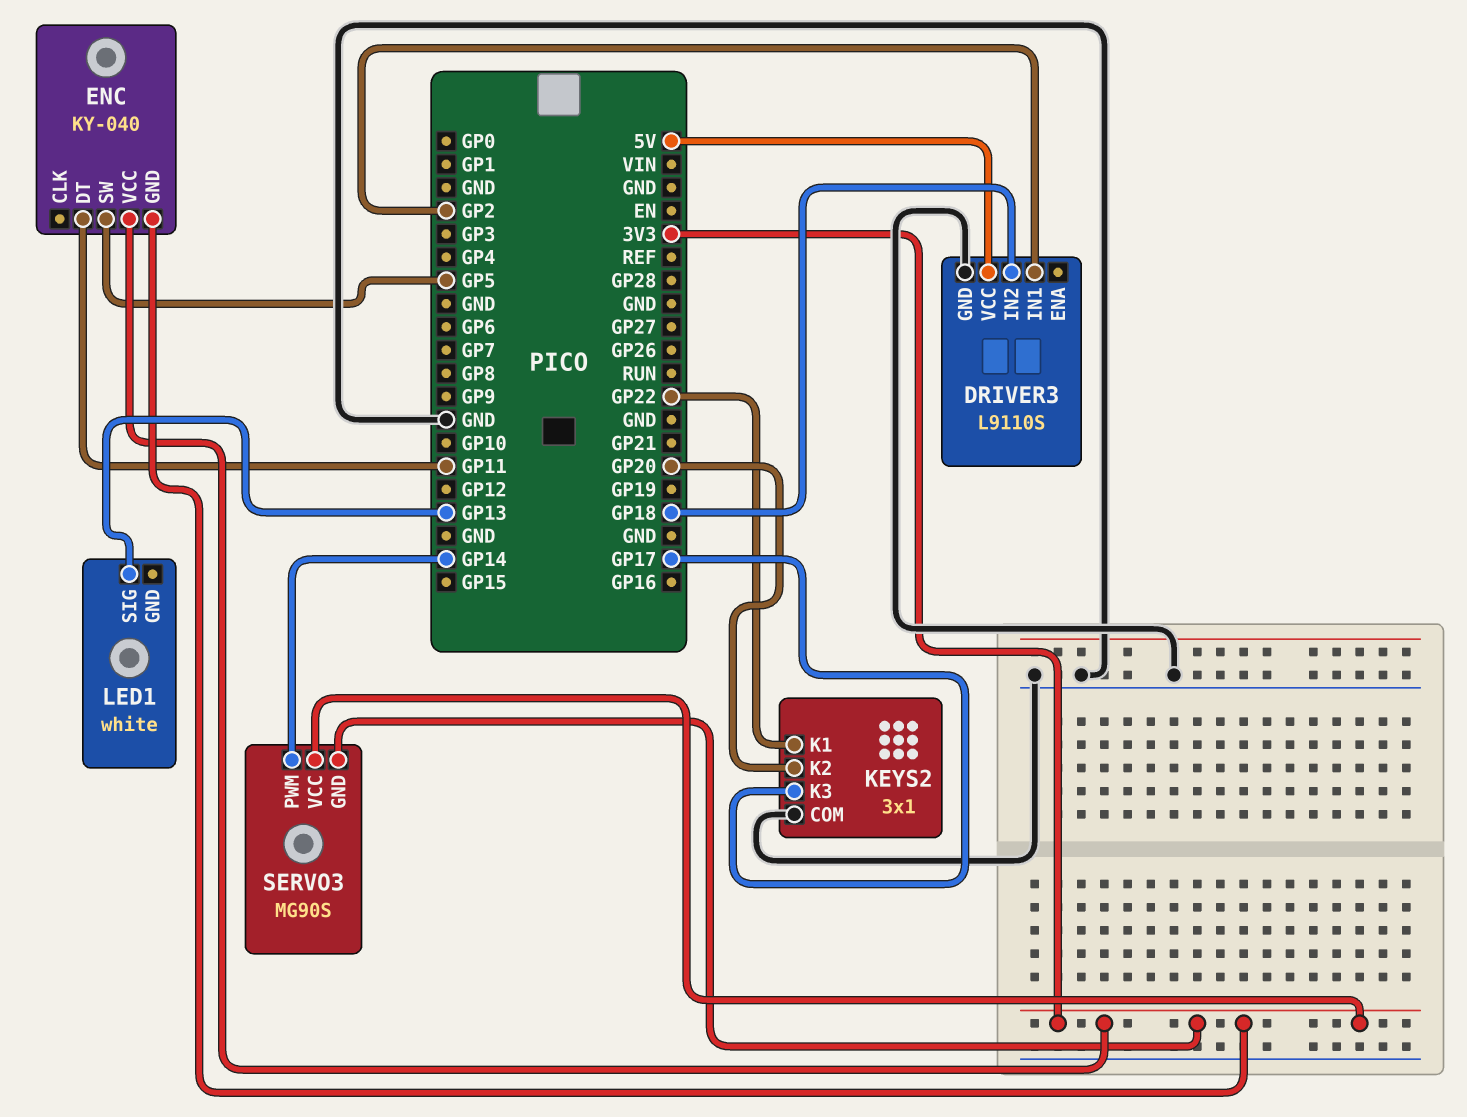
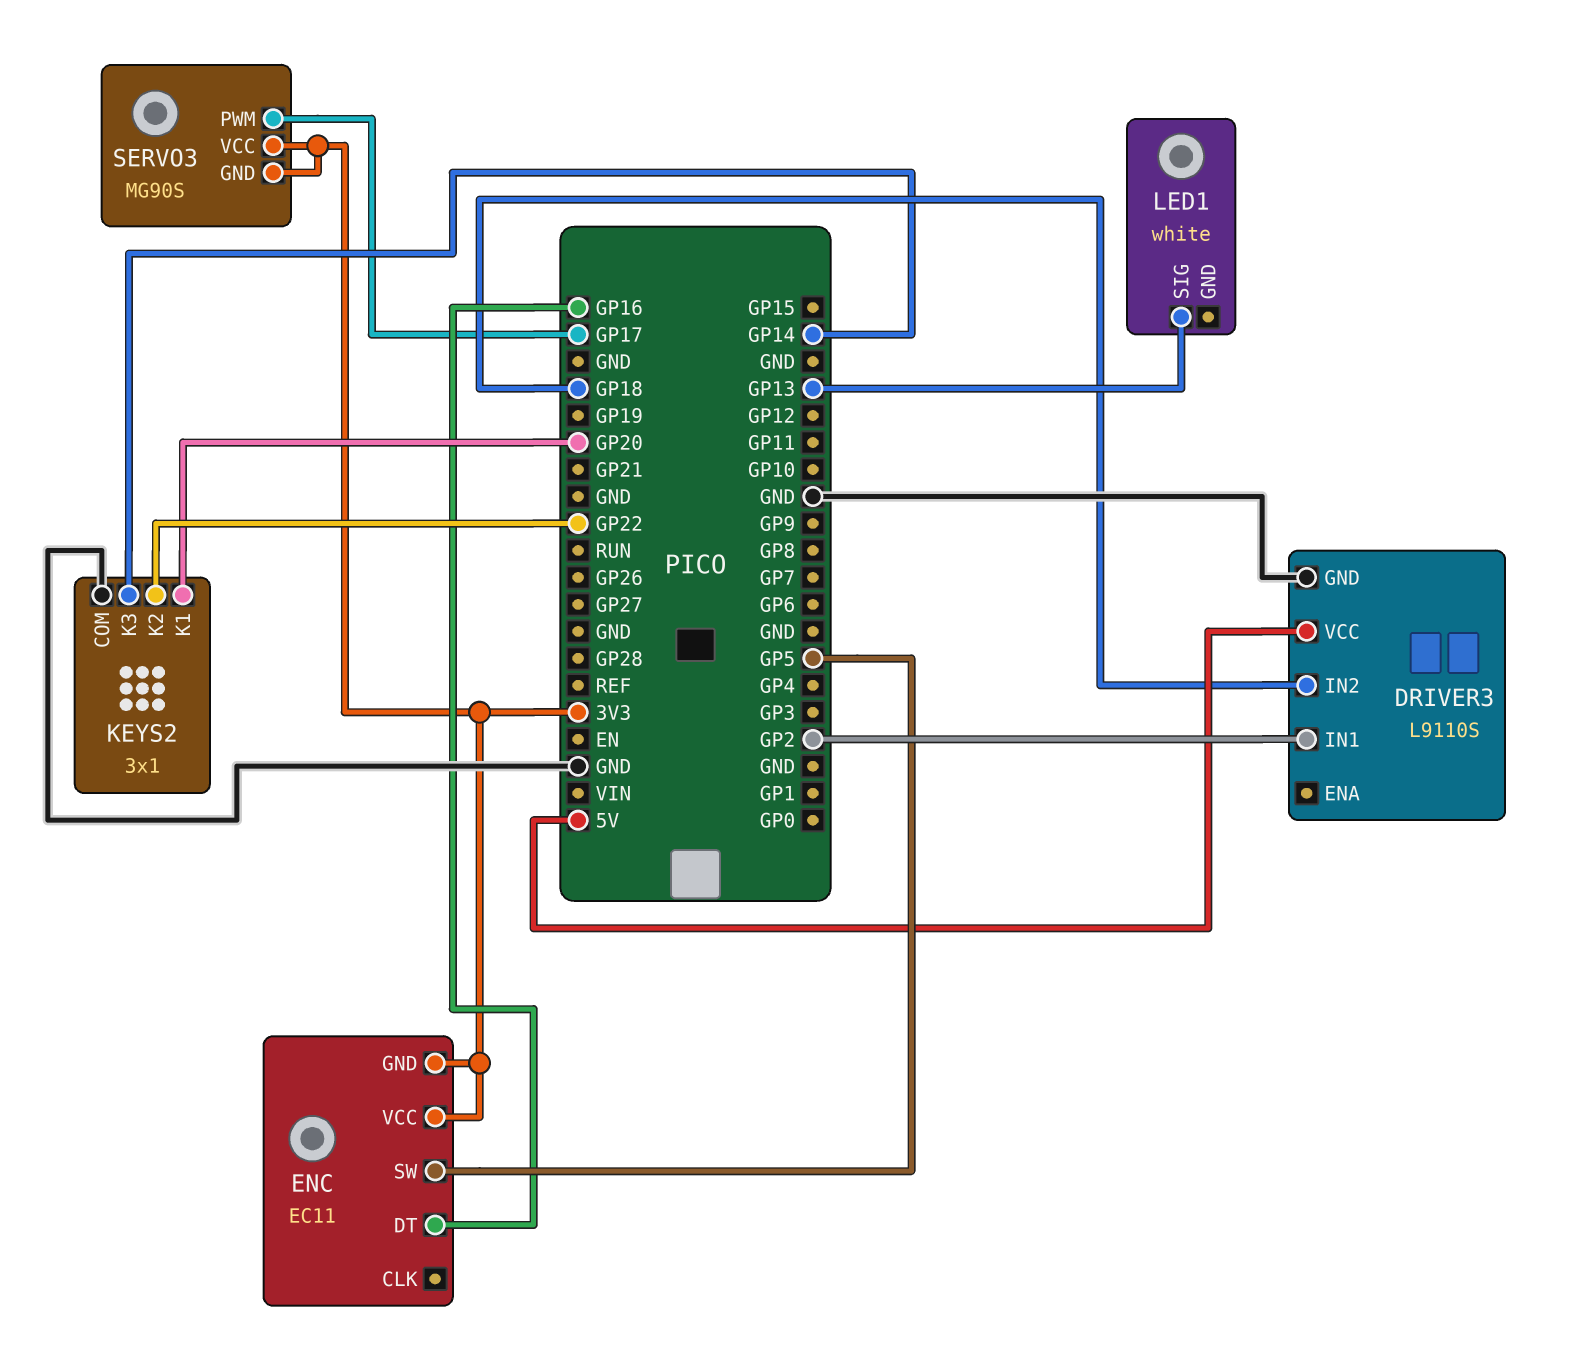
ENC: KY-040 -> EC11
ENC pin DT: GP11 -> GP16
KEYS2 pin K1: GP22 -> GP20
KEYS2 pin K2: GP20 -> GP22
KEYS2 pin K3: GP17 -> GP14
SERVO3 pin PWM: GP14 -> GP17

